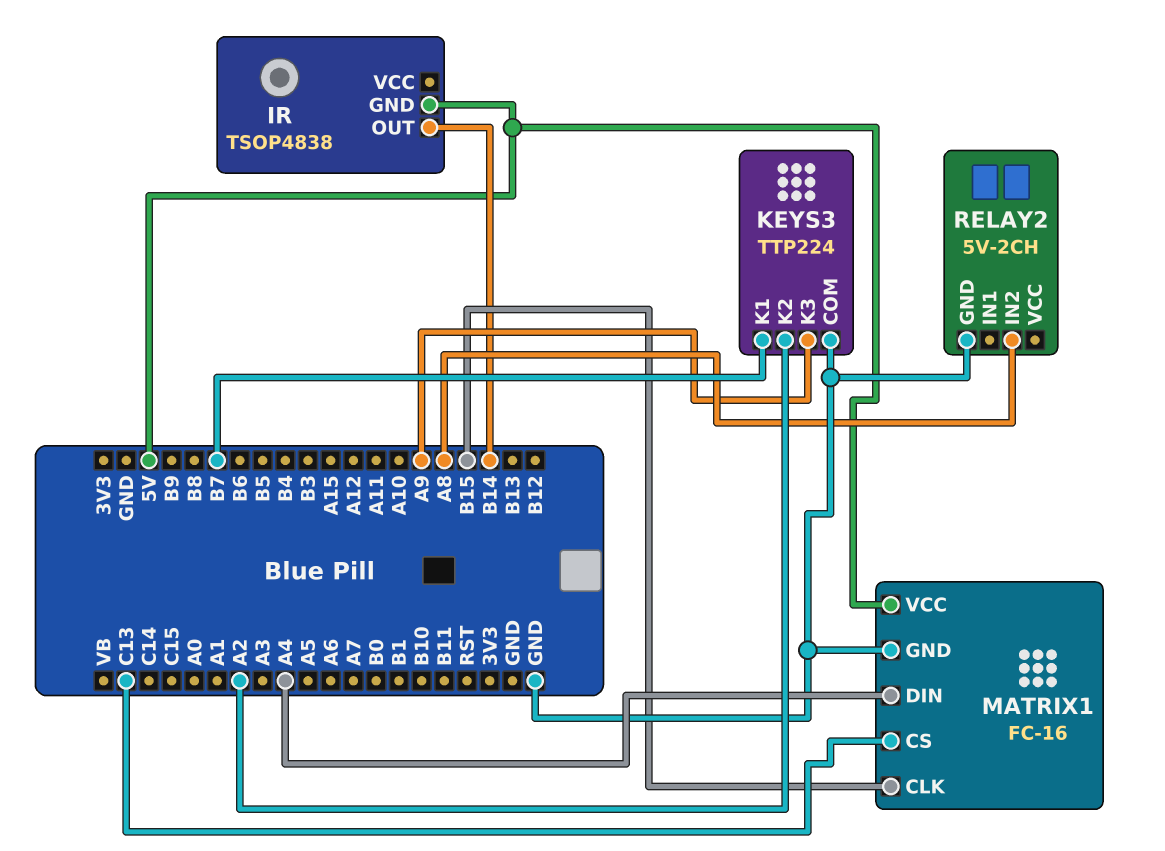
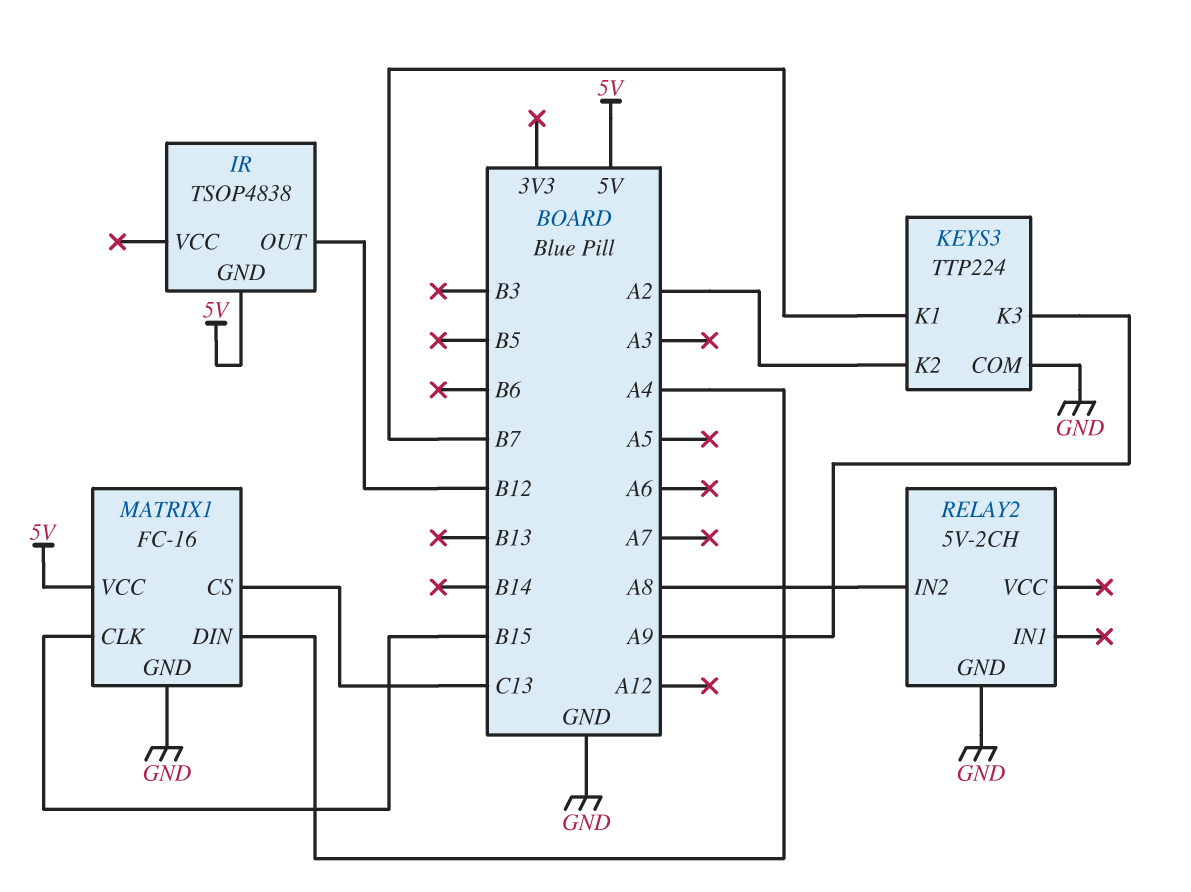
IR pin OUT: B14 -> B12

